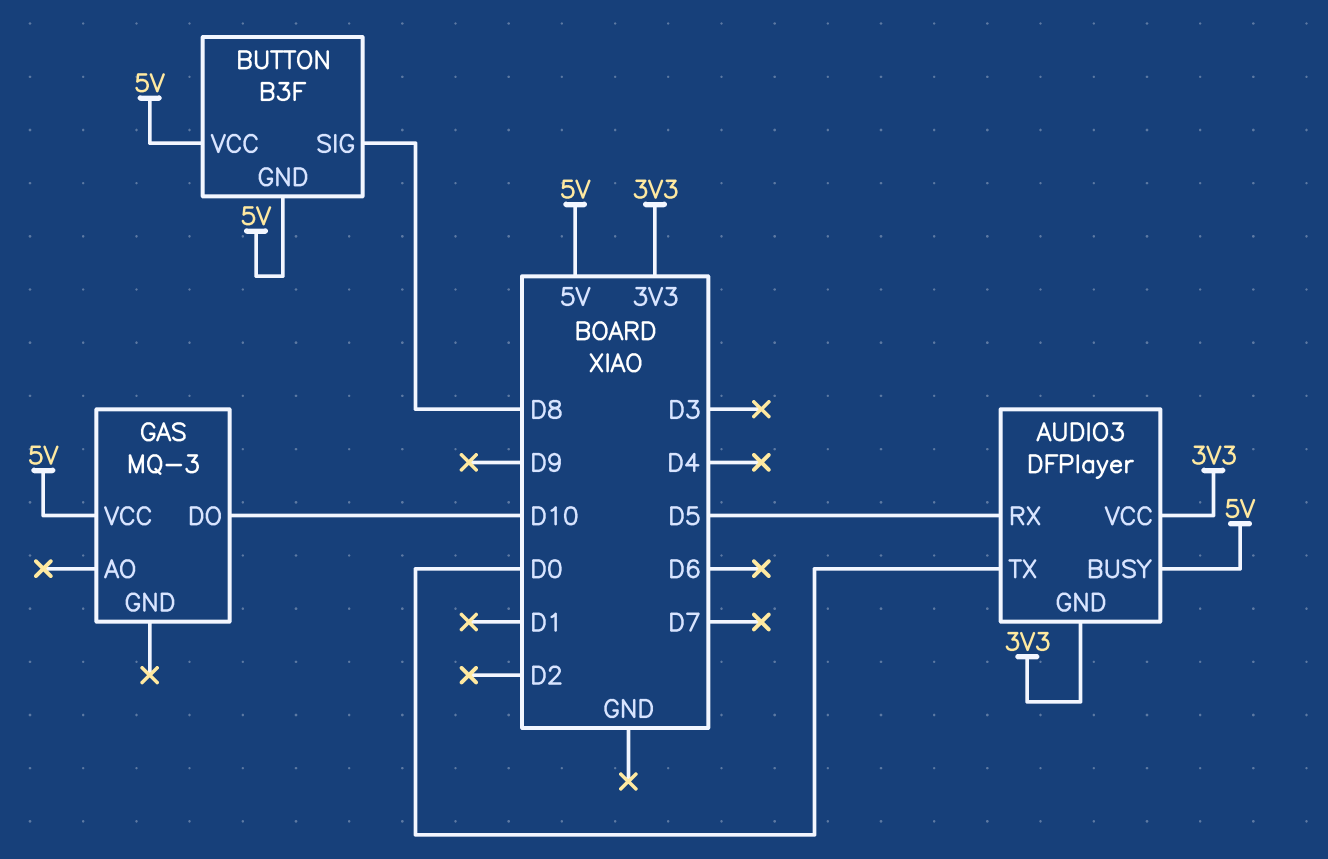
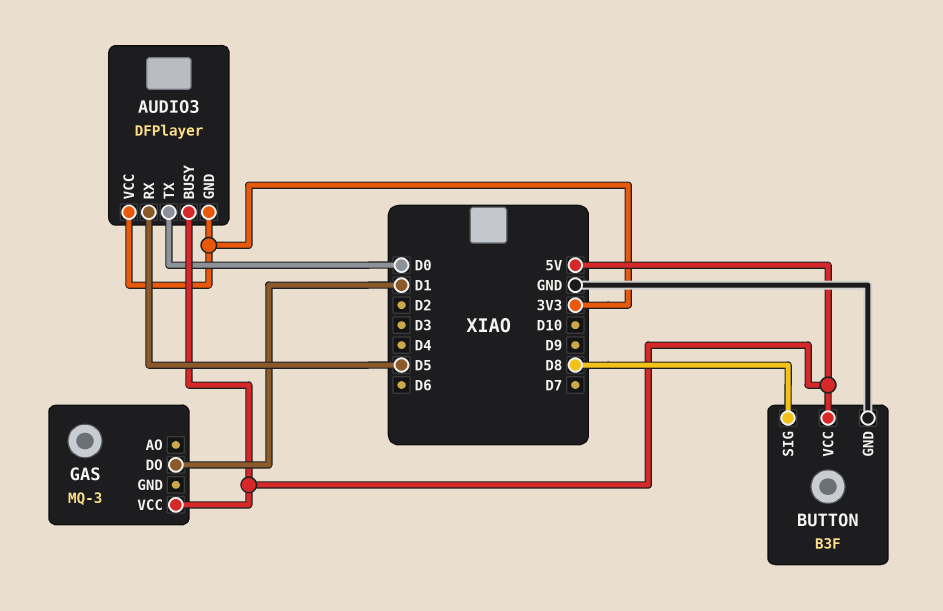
BUTTON pin GND: 5V -> GND
GAS pin DO: D10 -> D1

